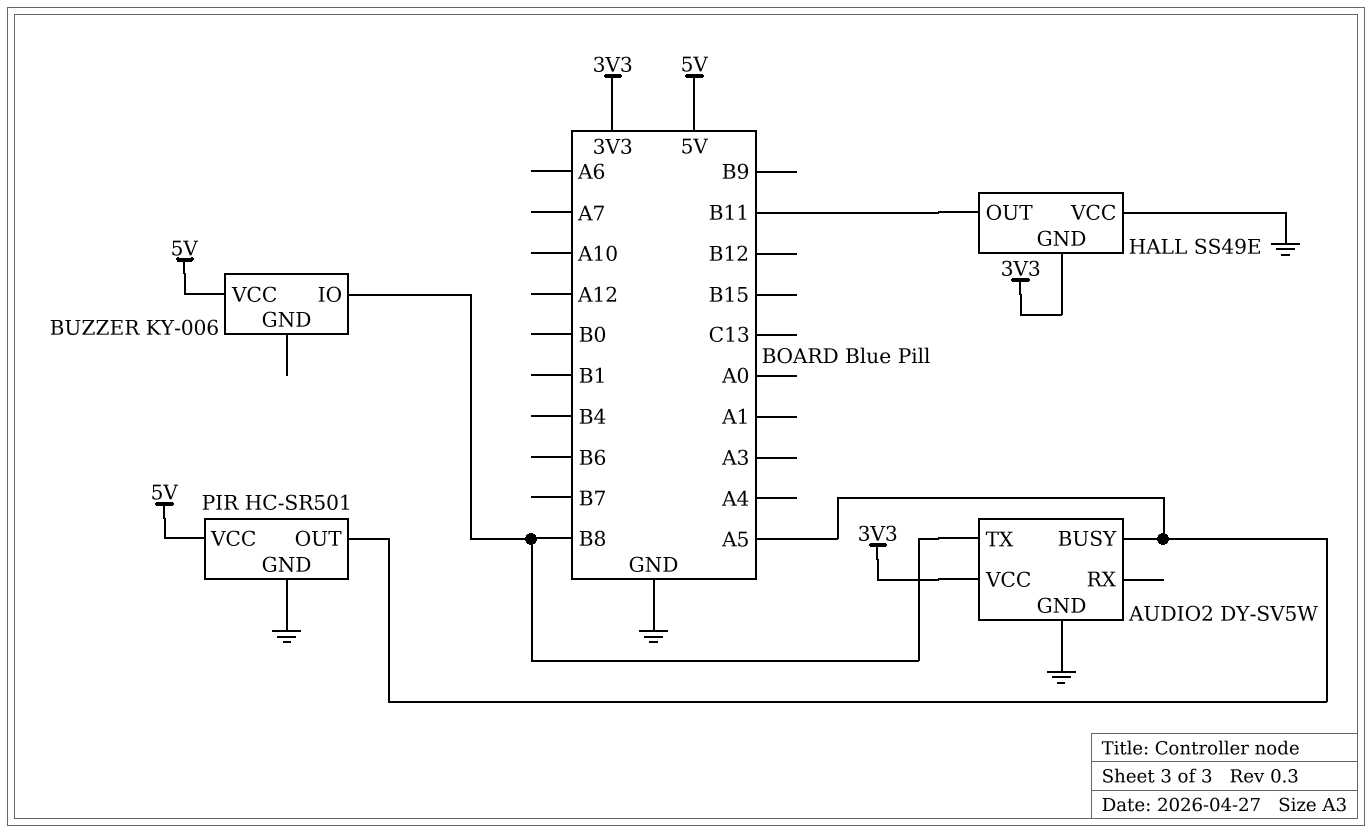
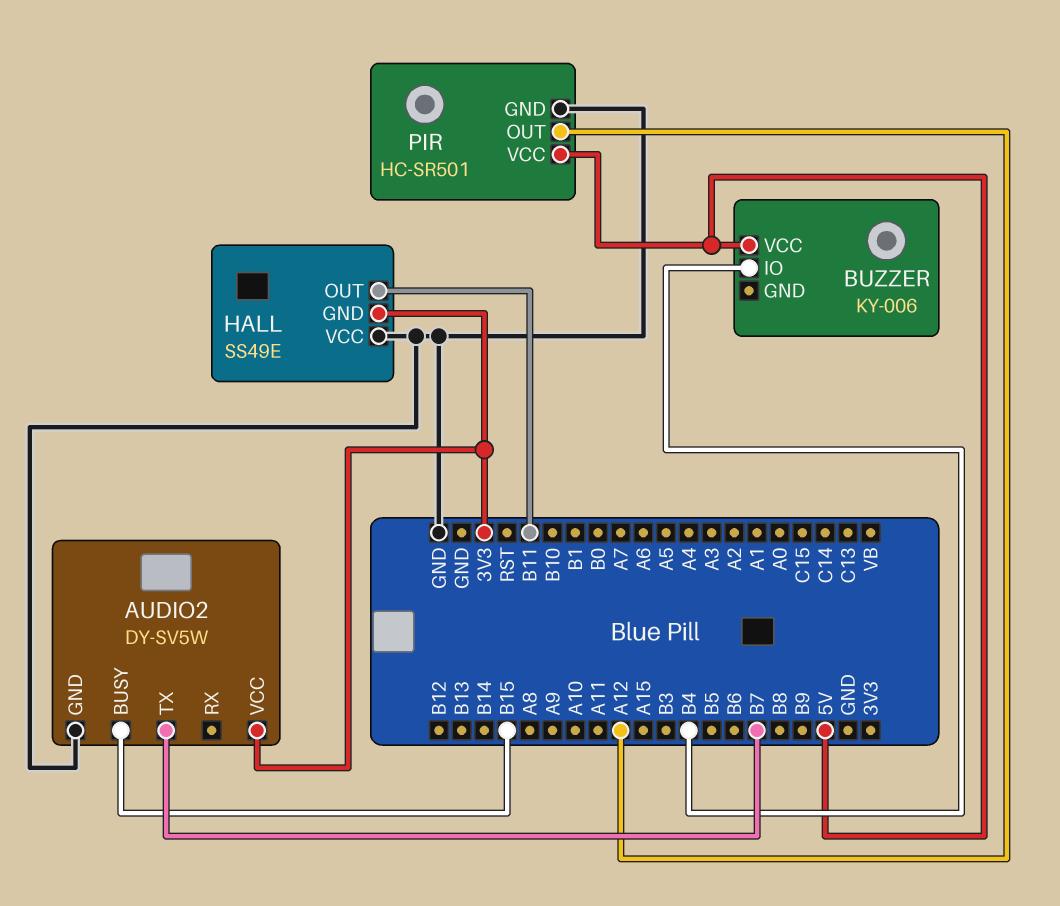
AUDIO2 pin BUSY: A5 -> B15
AUDIO2 pin TX: B8 -> B7
BUZZER pin IO: B8 -> B4
PIR pin OUT: A5 -> A12

